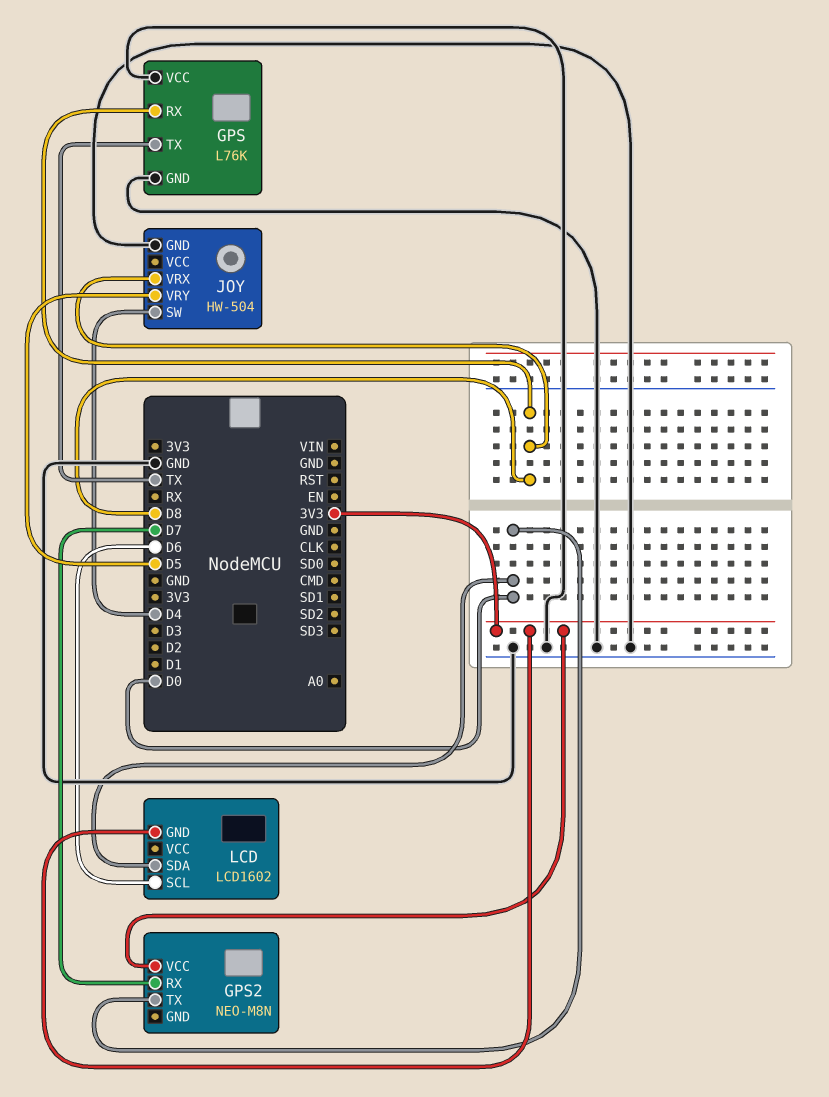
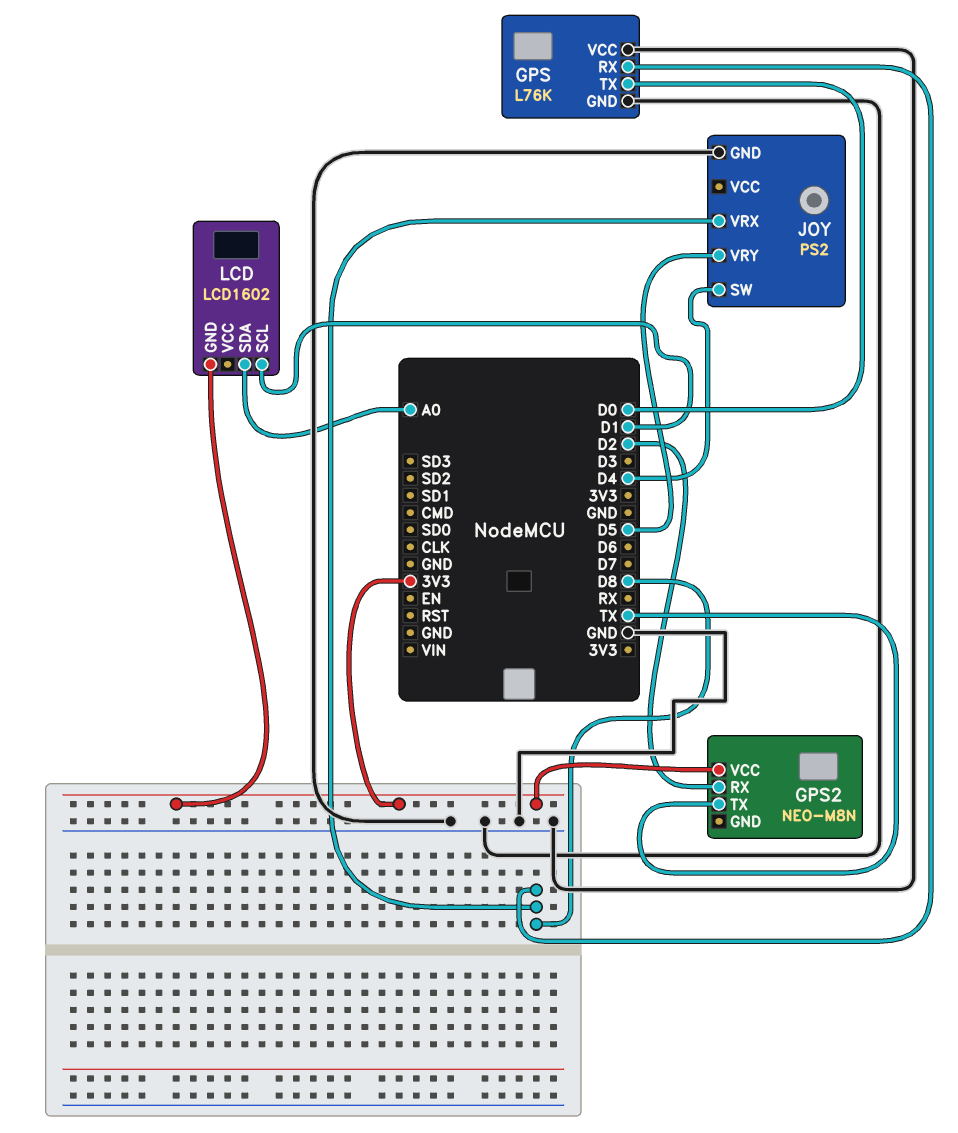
GPS pin TX: TX -> D0
GPS2 pin RX: D7 -> D2
GPS2 pin TX: D0 -> TX
JOY: HW-504 -> PS2
LCD pin SCL: D6 -> D1
LCD pin SDA: D0 -> A0

